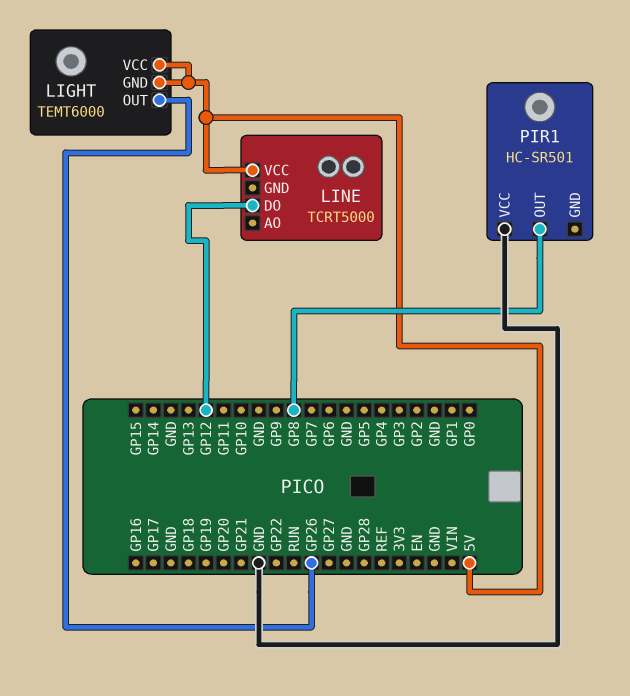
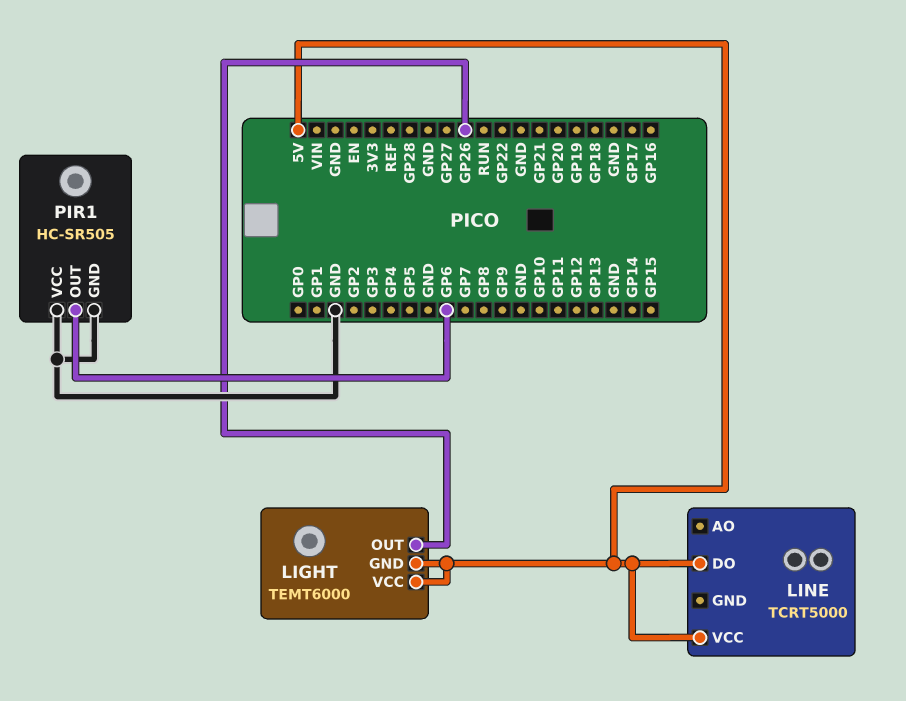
LINE pin DO: GP12 -> 5V
PIR1: HC-SR501 -> HC-SR505
PIR1 pin GND: none -> GND
PIR1 pin OUT: GP8 -> GP6

